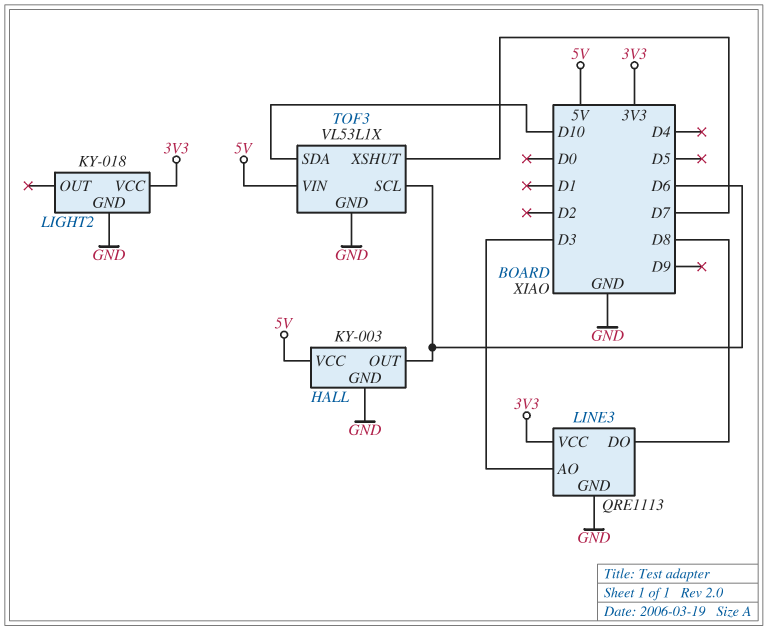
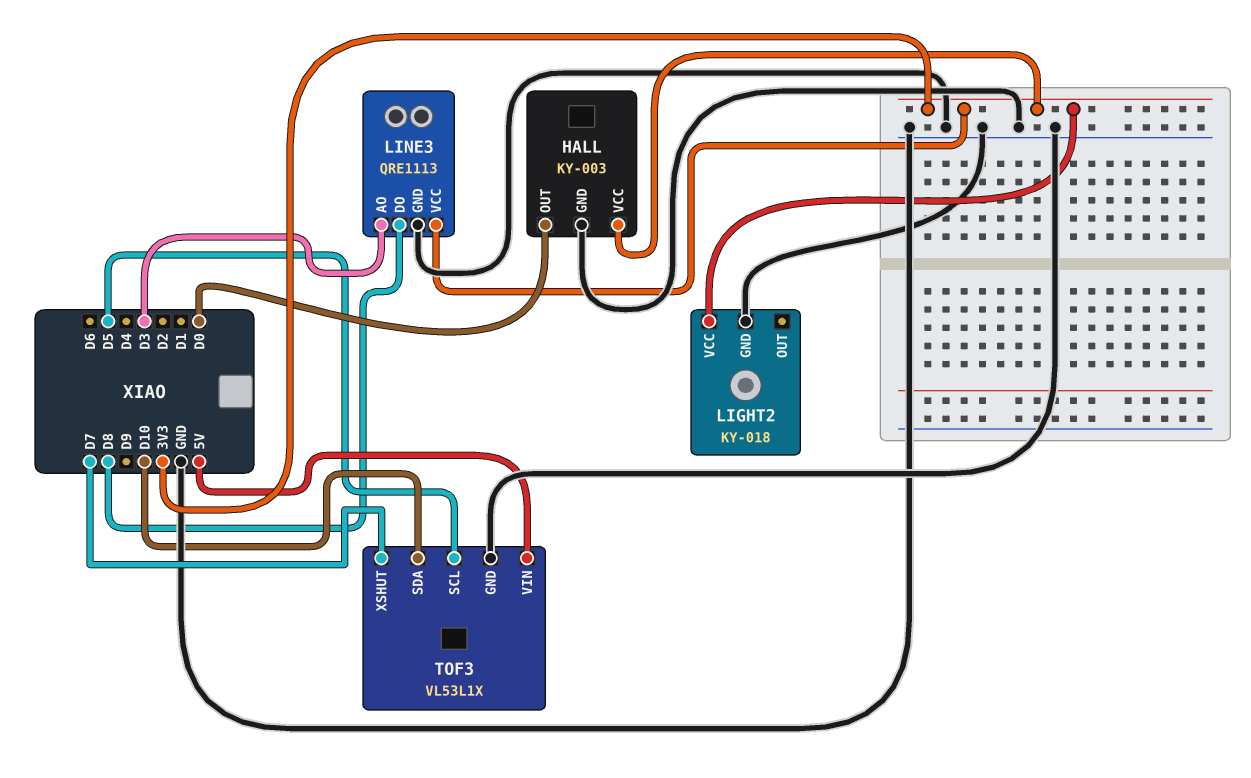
HALL pin OUT: D6 -> D0
HALL pin VCC: 5V -> 3V3
TOF3 pin SCL: D6 -> D5

